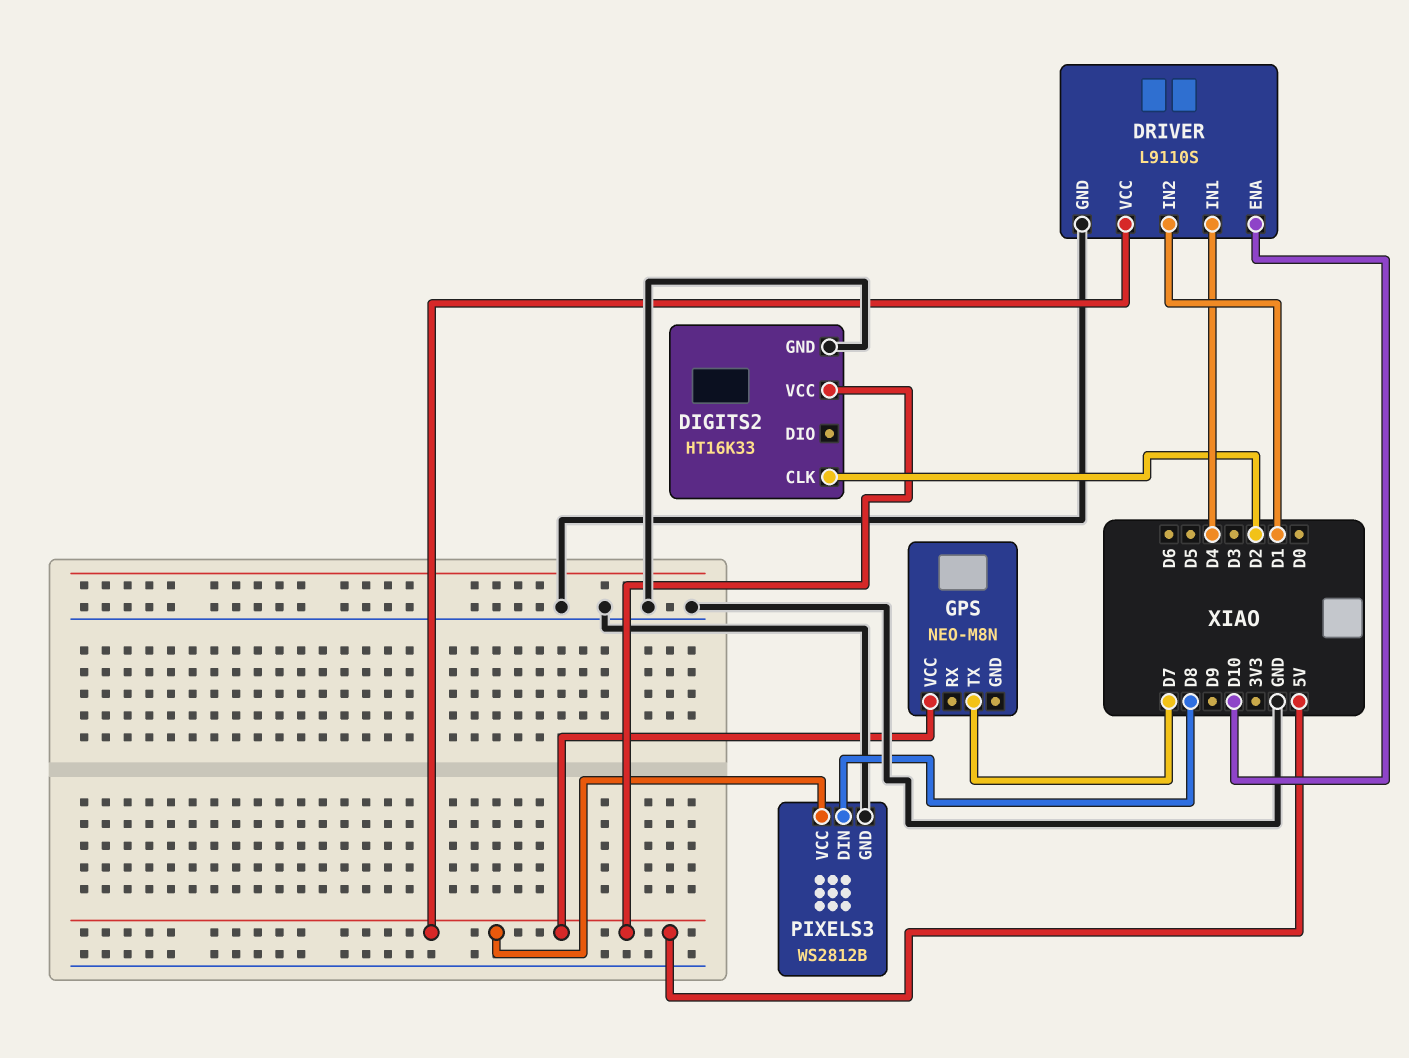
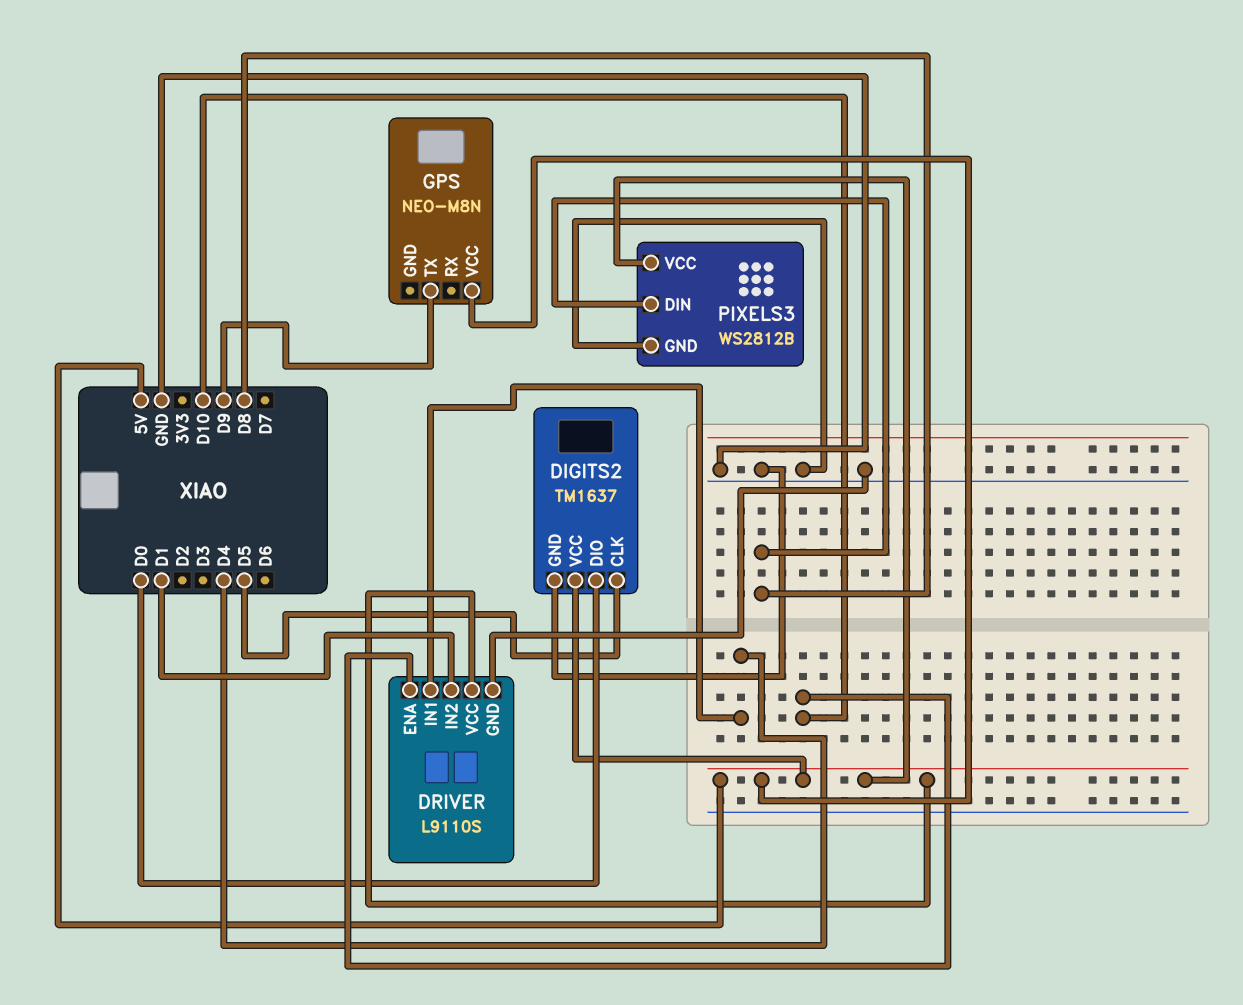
DIGITS2: HT16K33 -> TM1637
DIGITS2 pin CLK: D2 -> D5
DIGITS2 pin DIO: none -> D0
GPS pin TX: D7 -> D9

